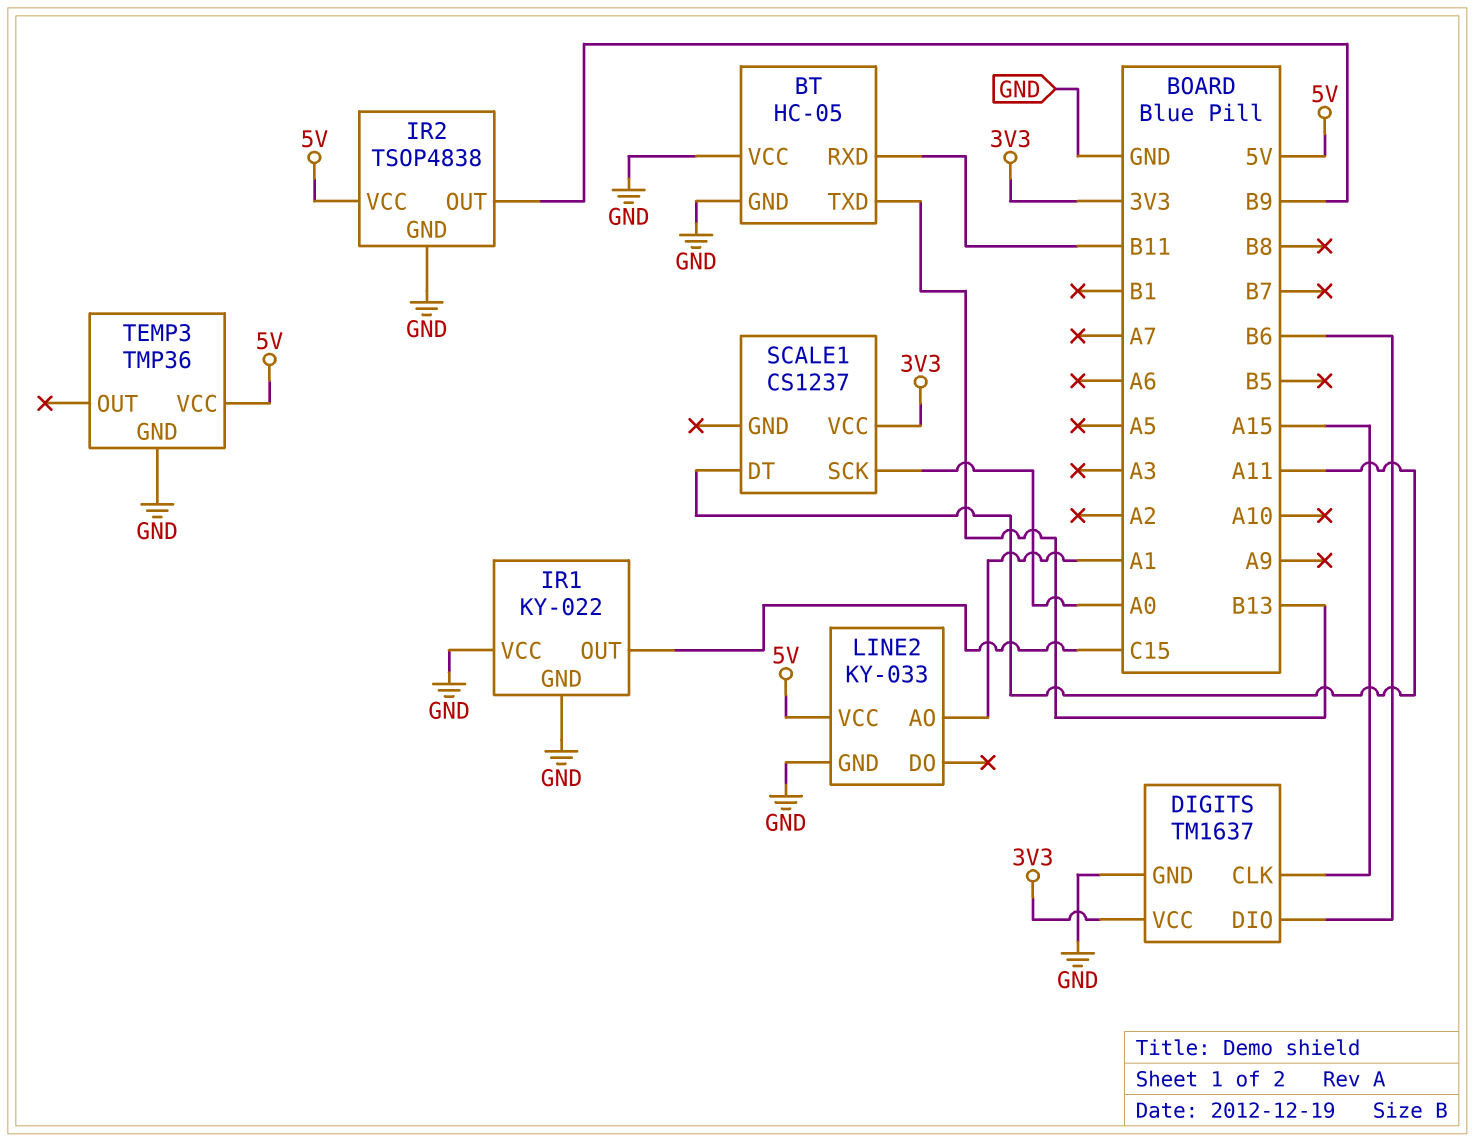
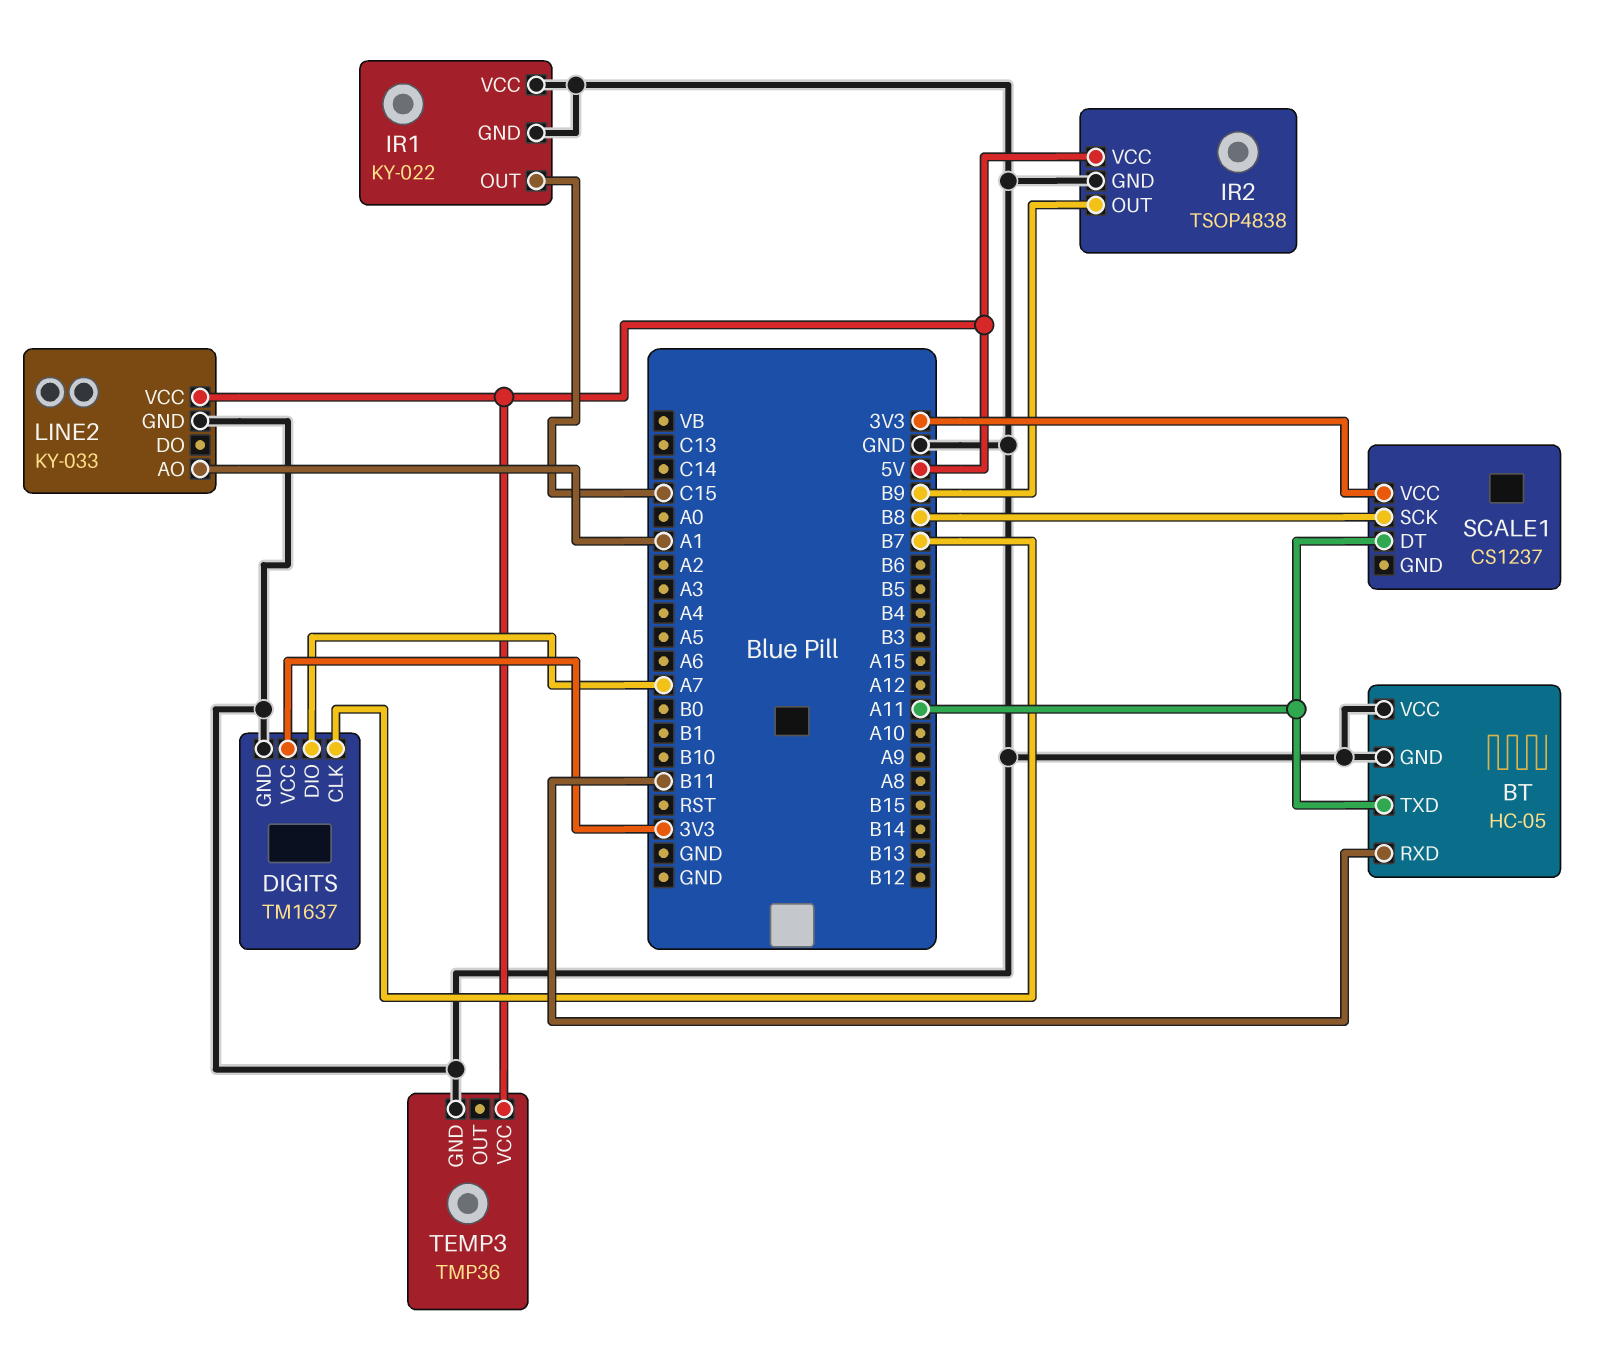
BT pin TXD: B13 -> A11
DIGITS pin CLK: A15 -> B7
DIGITS pin DIO: B6 -> A7
SCALE1 pin SCK: A0 -> B8

